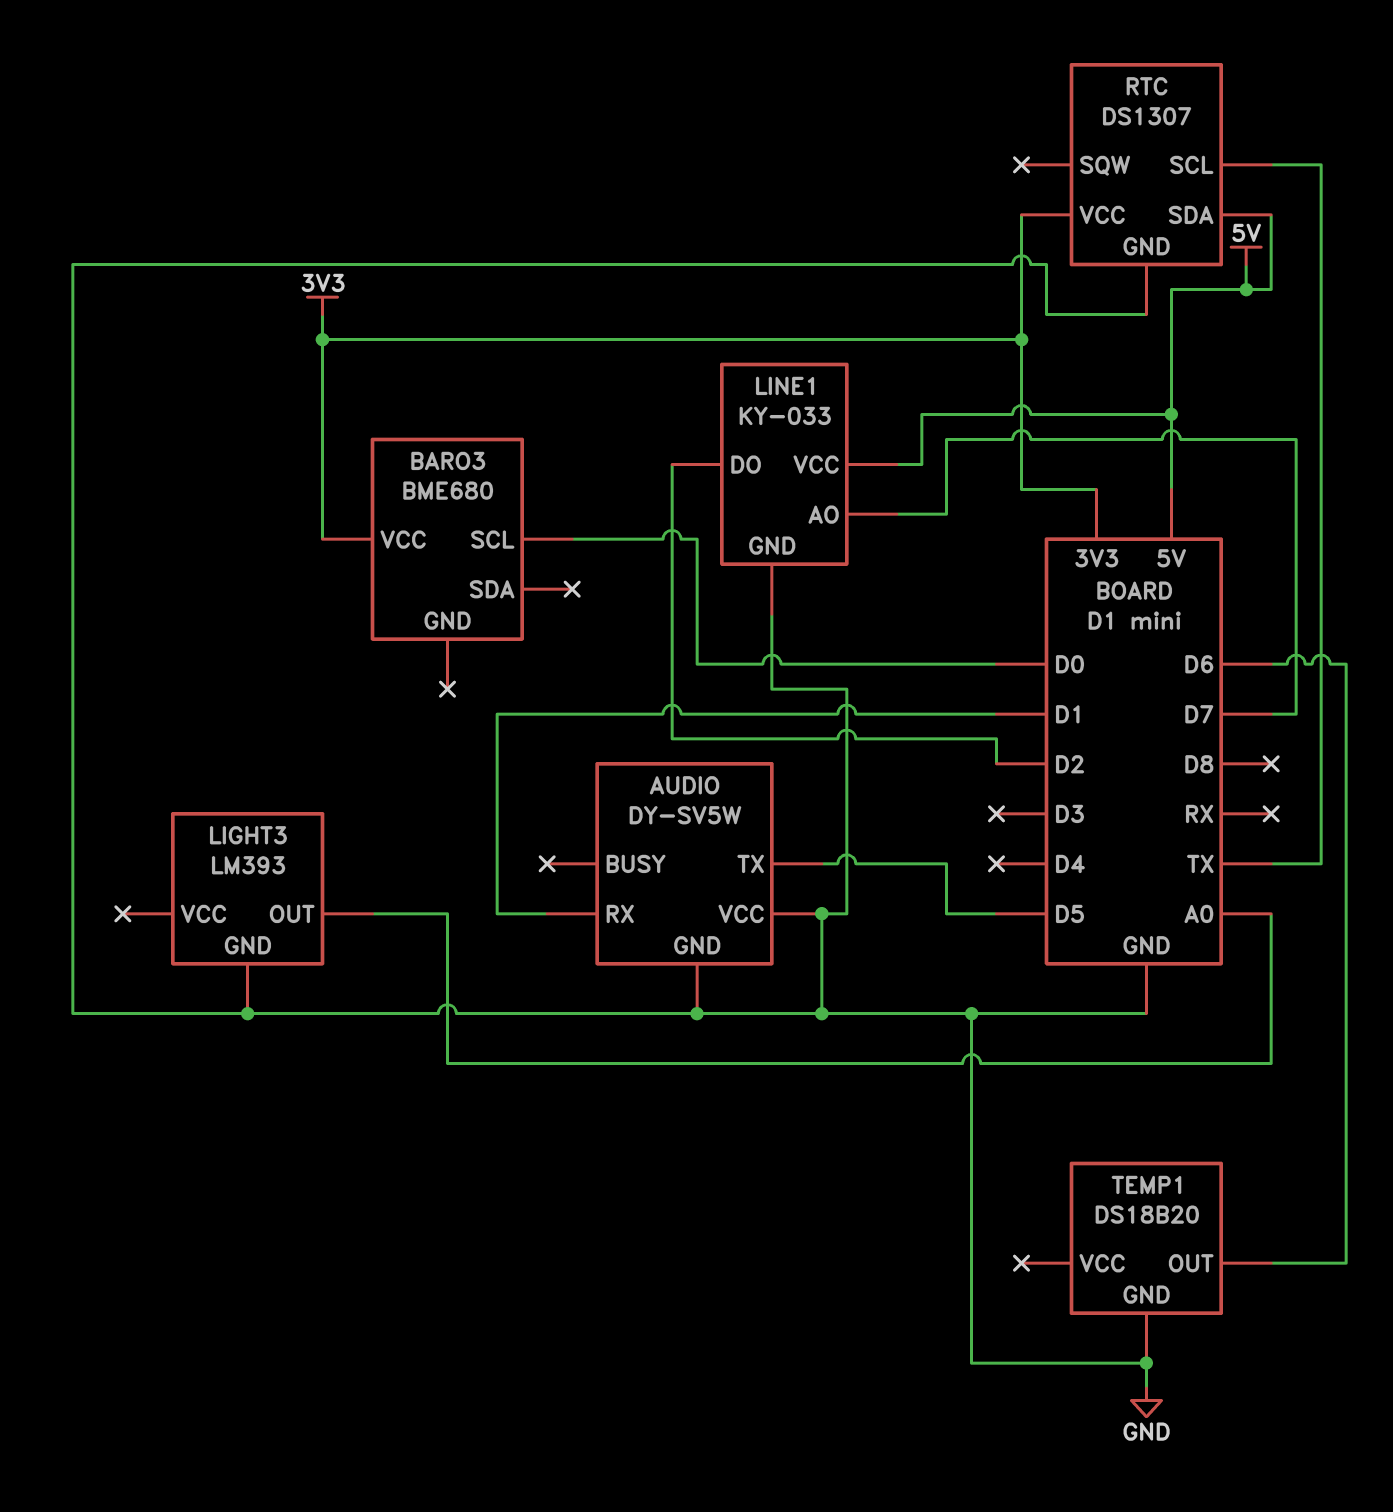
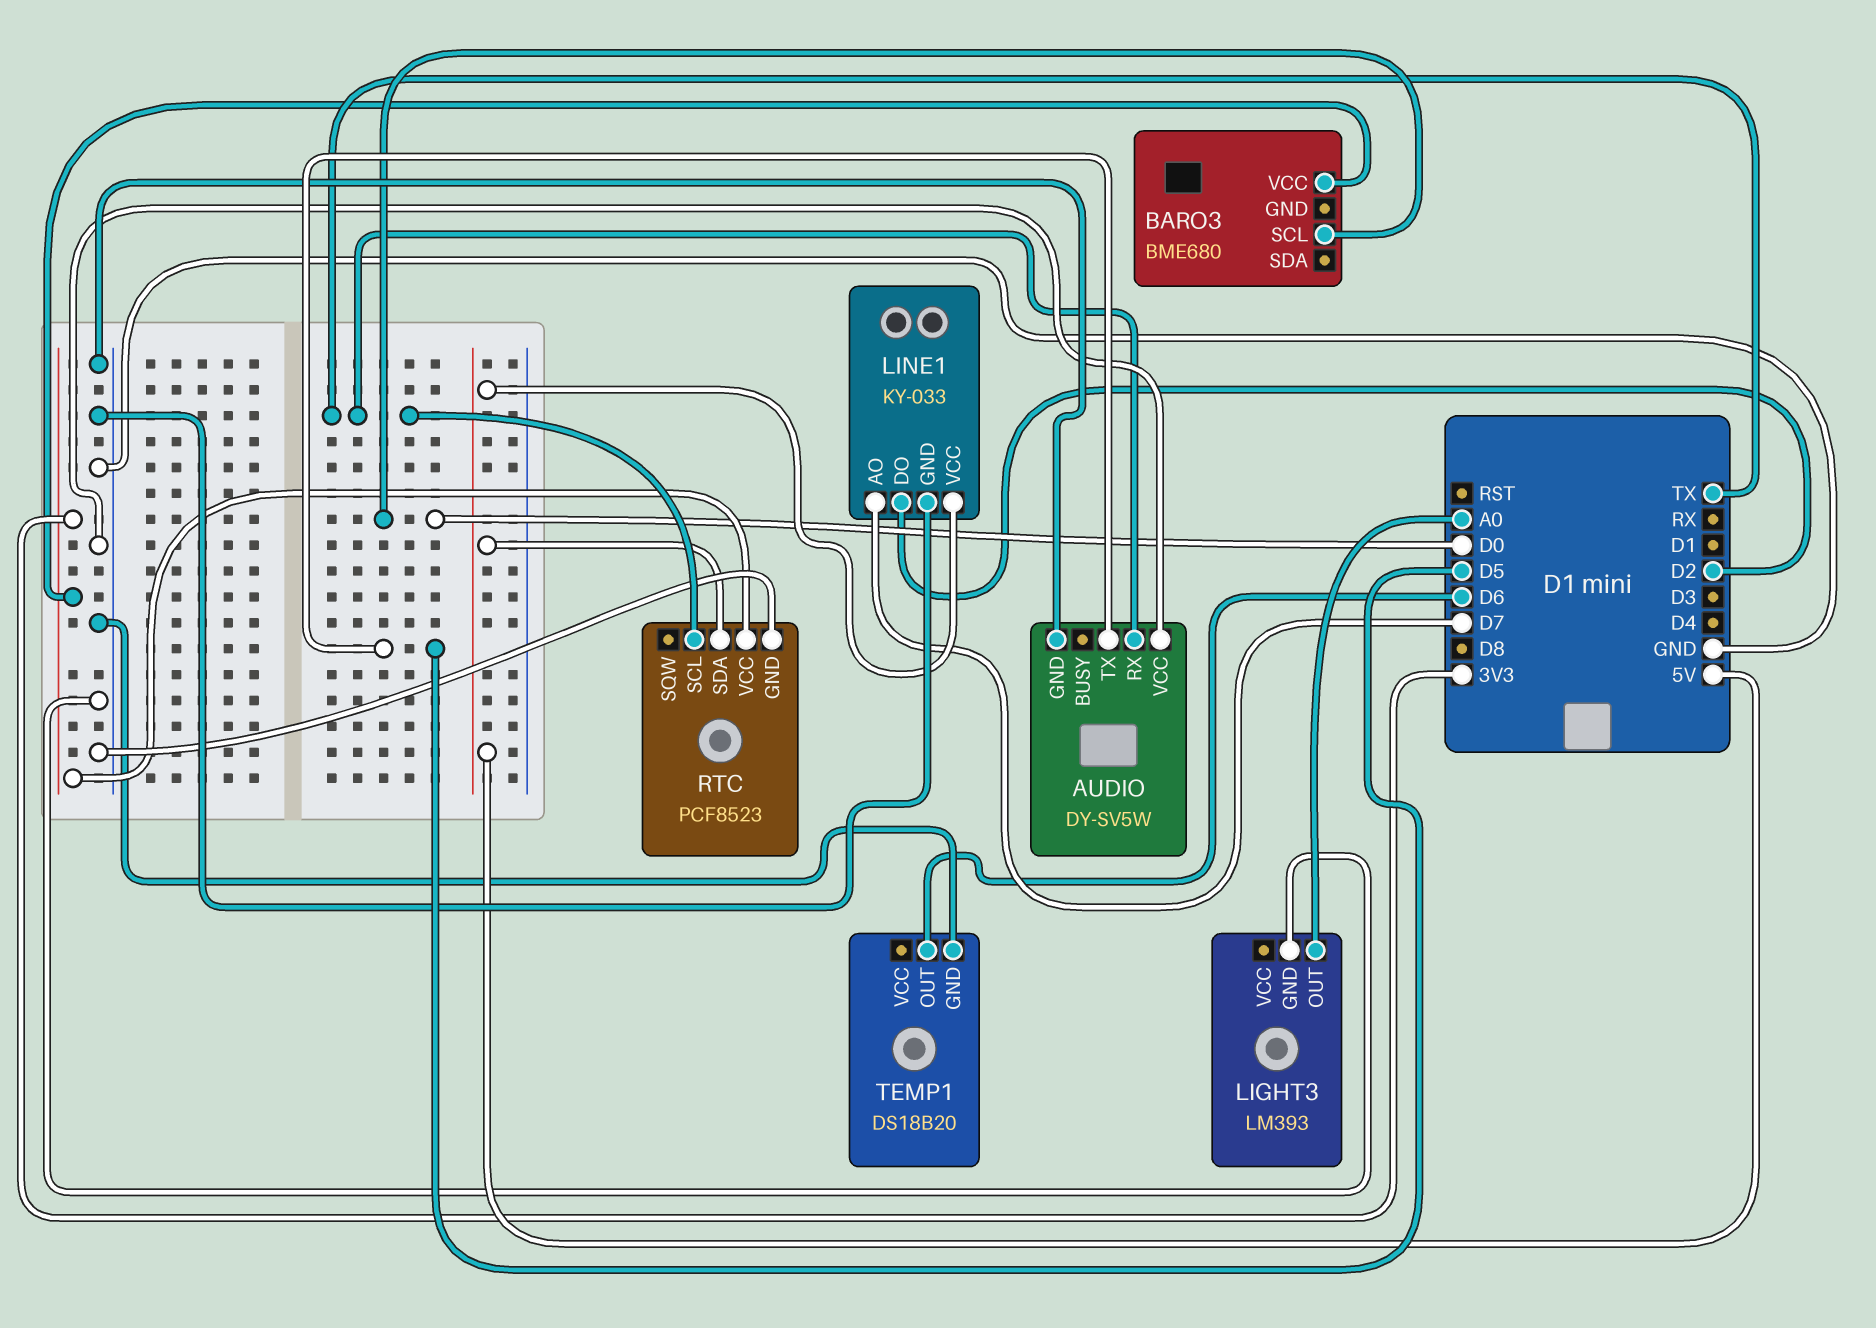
AUDIO pin RX: D1 -> TX
RTC: DS1307 -> PCF8523

